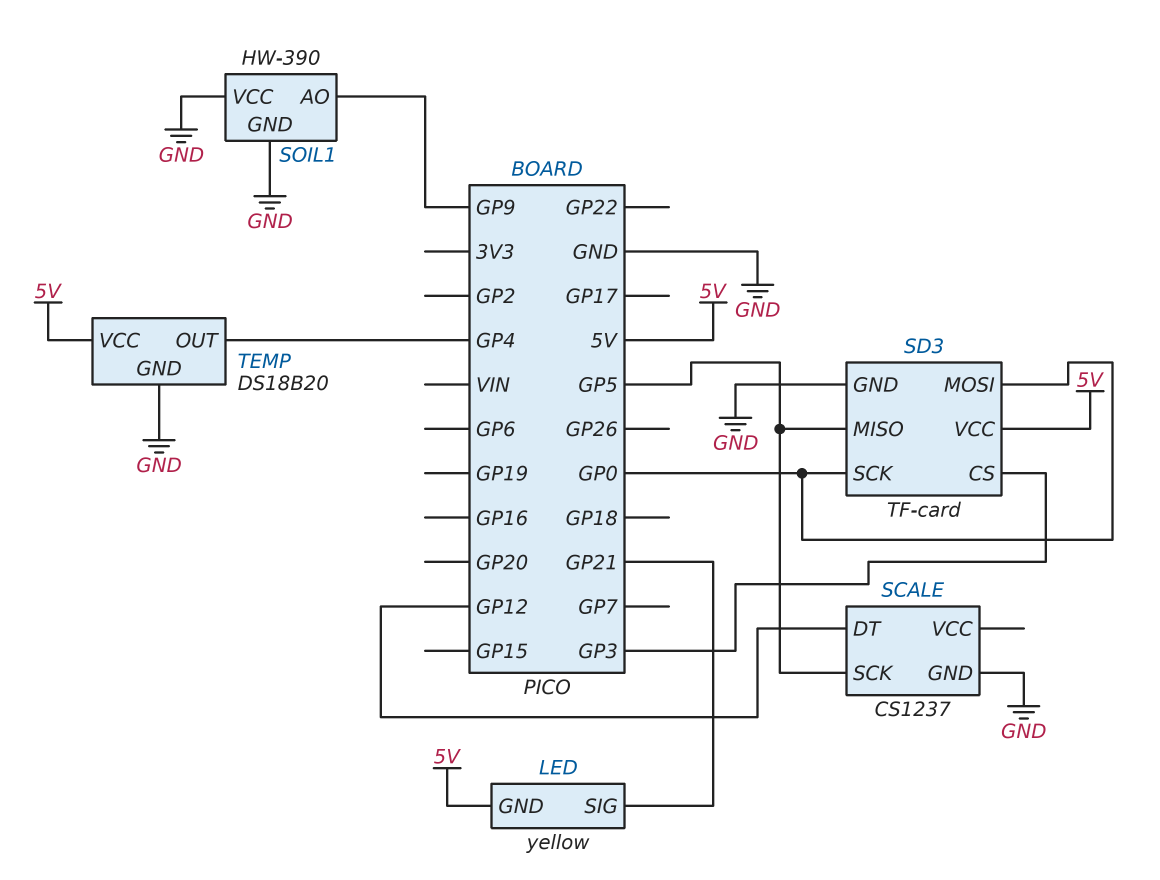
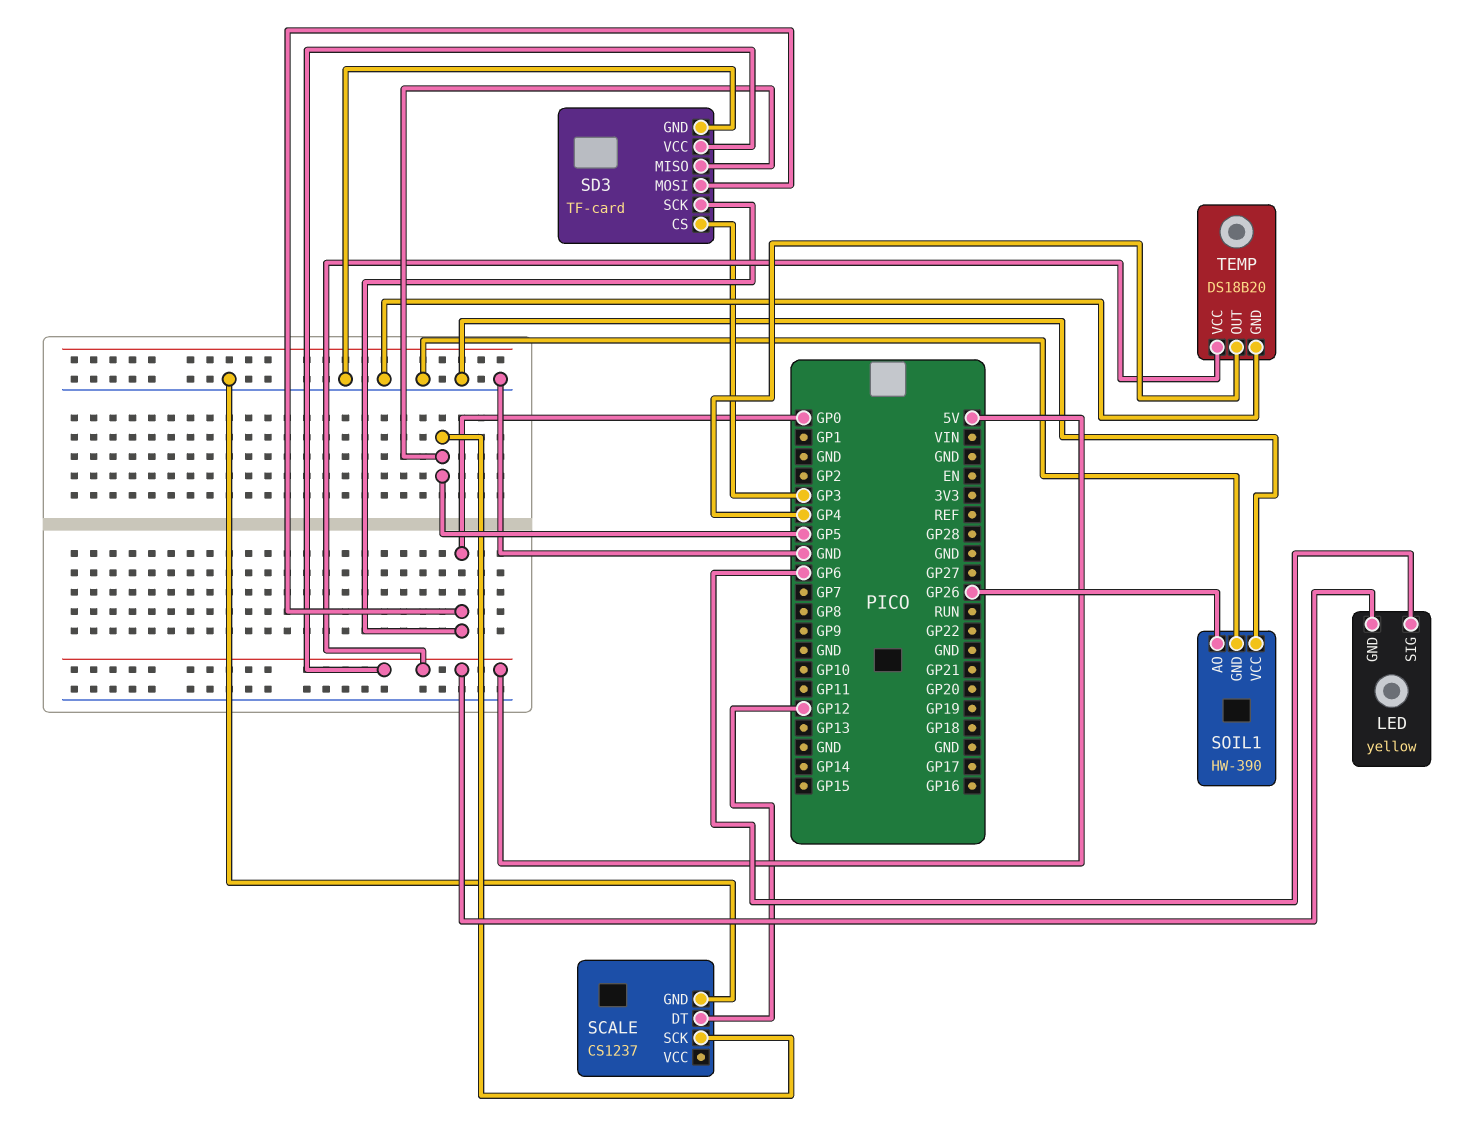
LED pin SIG: GP21 -> GP6
SOIL1 pin AO: GP9 -> GP26

